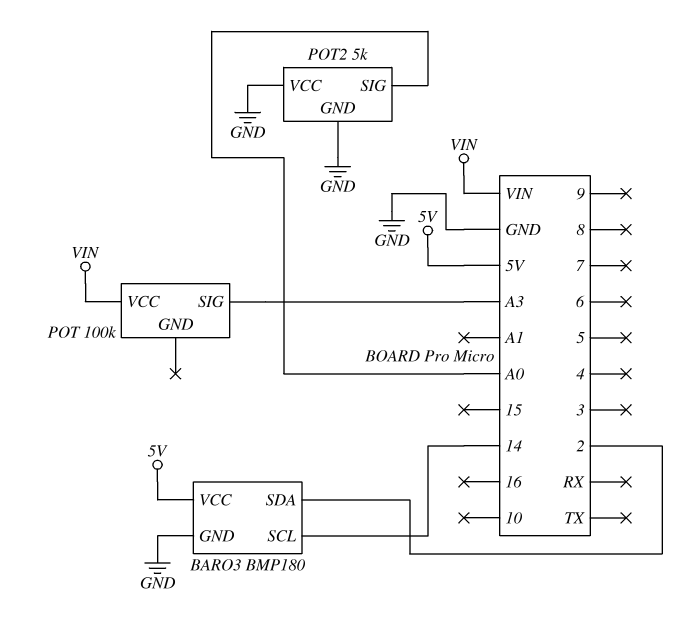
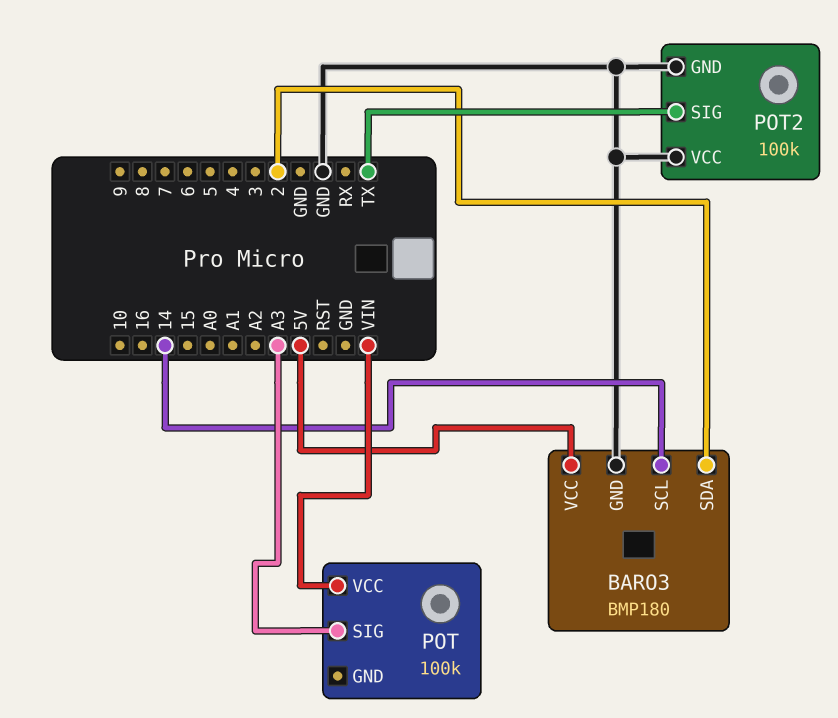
POT2: 5k -> 100k
POT2 pin SIG: A0 -> TX

